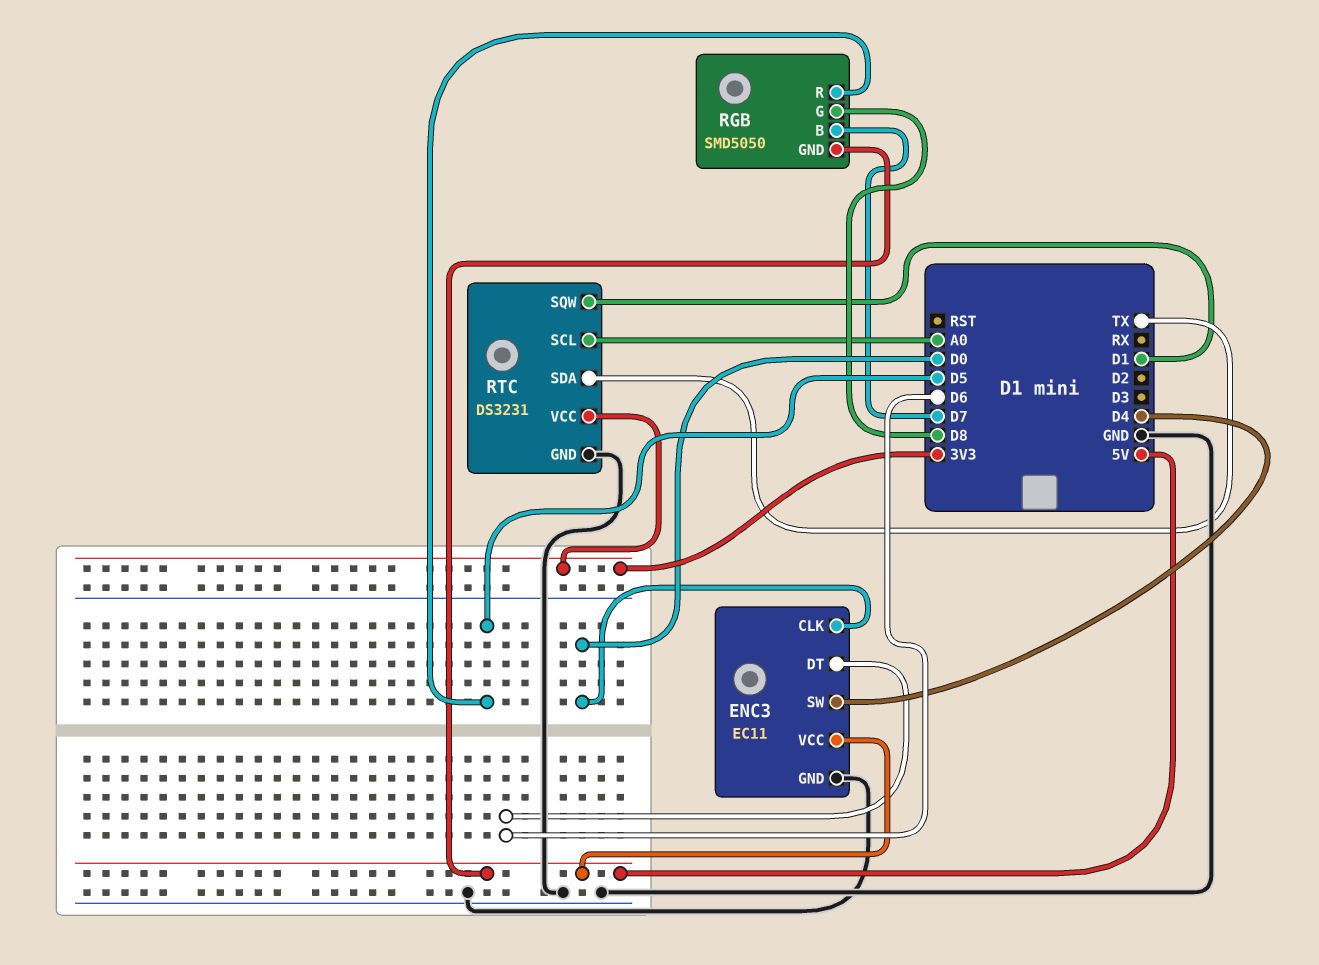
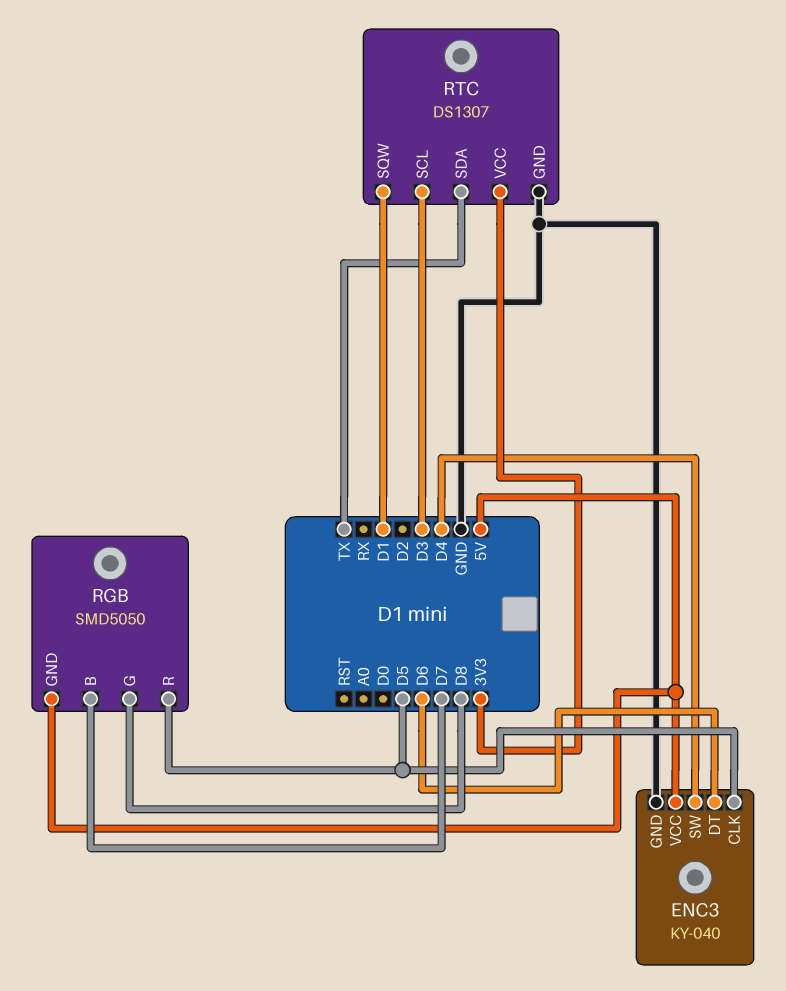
ENC3: EC11 -> KY-040
ENC3 pin CLK: D0 -> D5
RTC: DS3231 -> DS1307
RTC pin SCL: A0 -> D3

